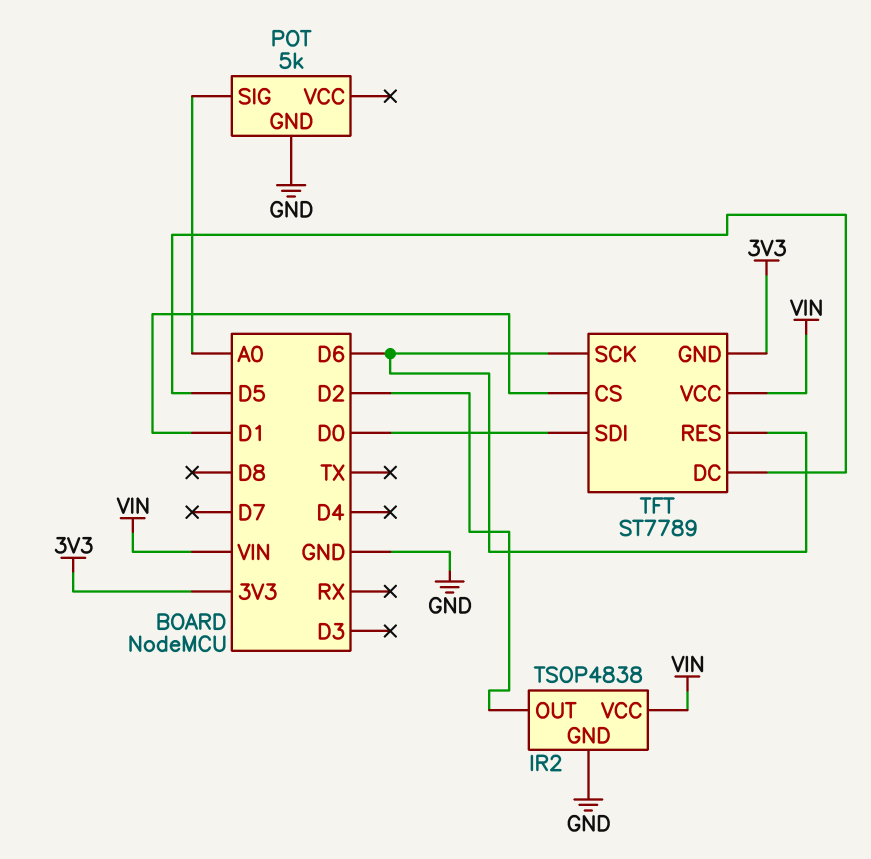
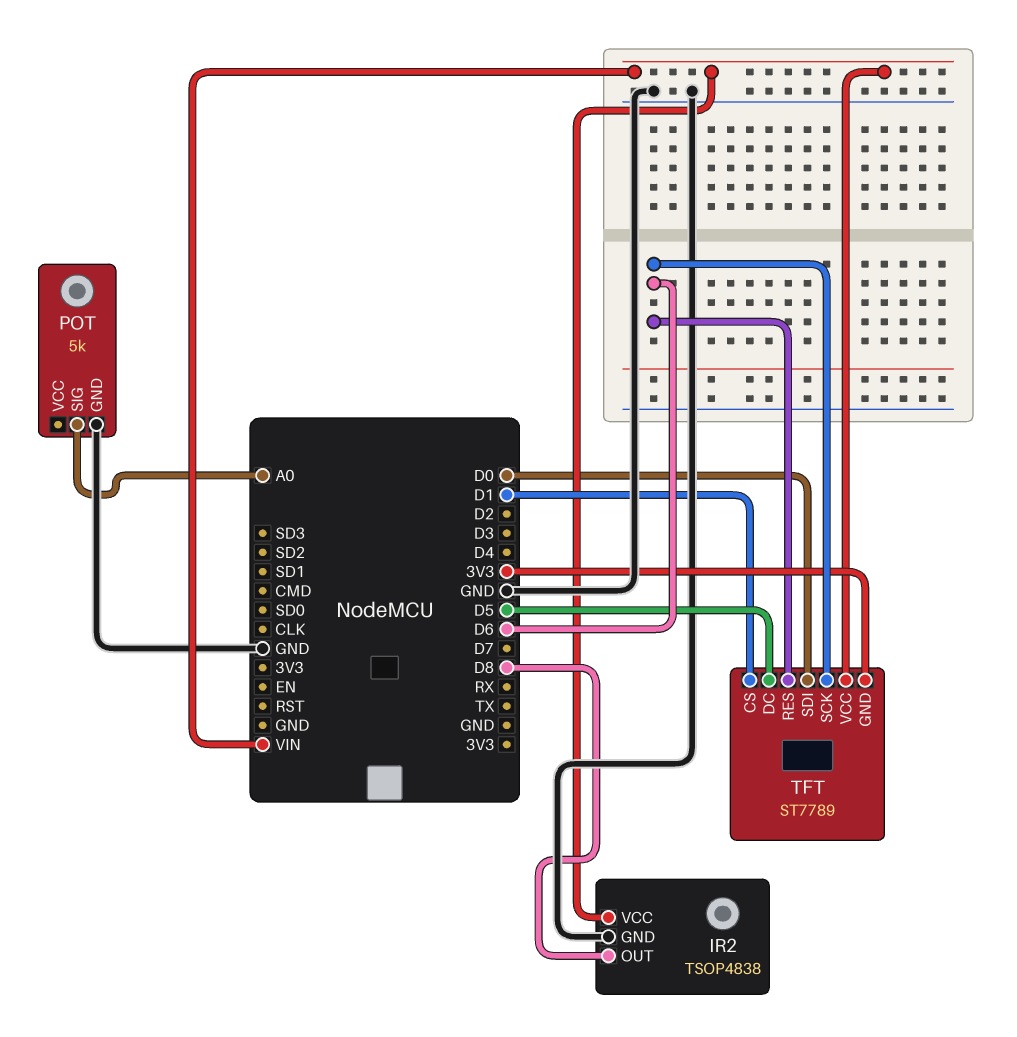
IR2 pin OUT: D2 -> D8

